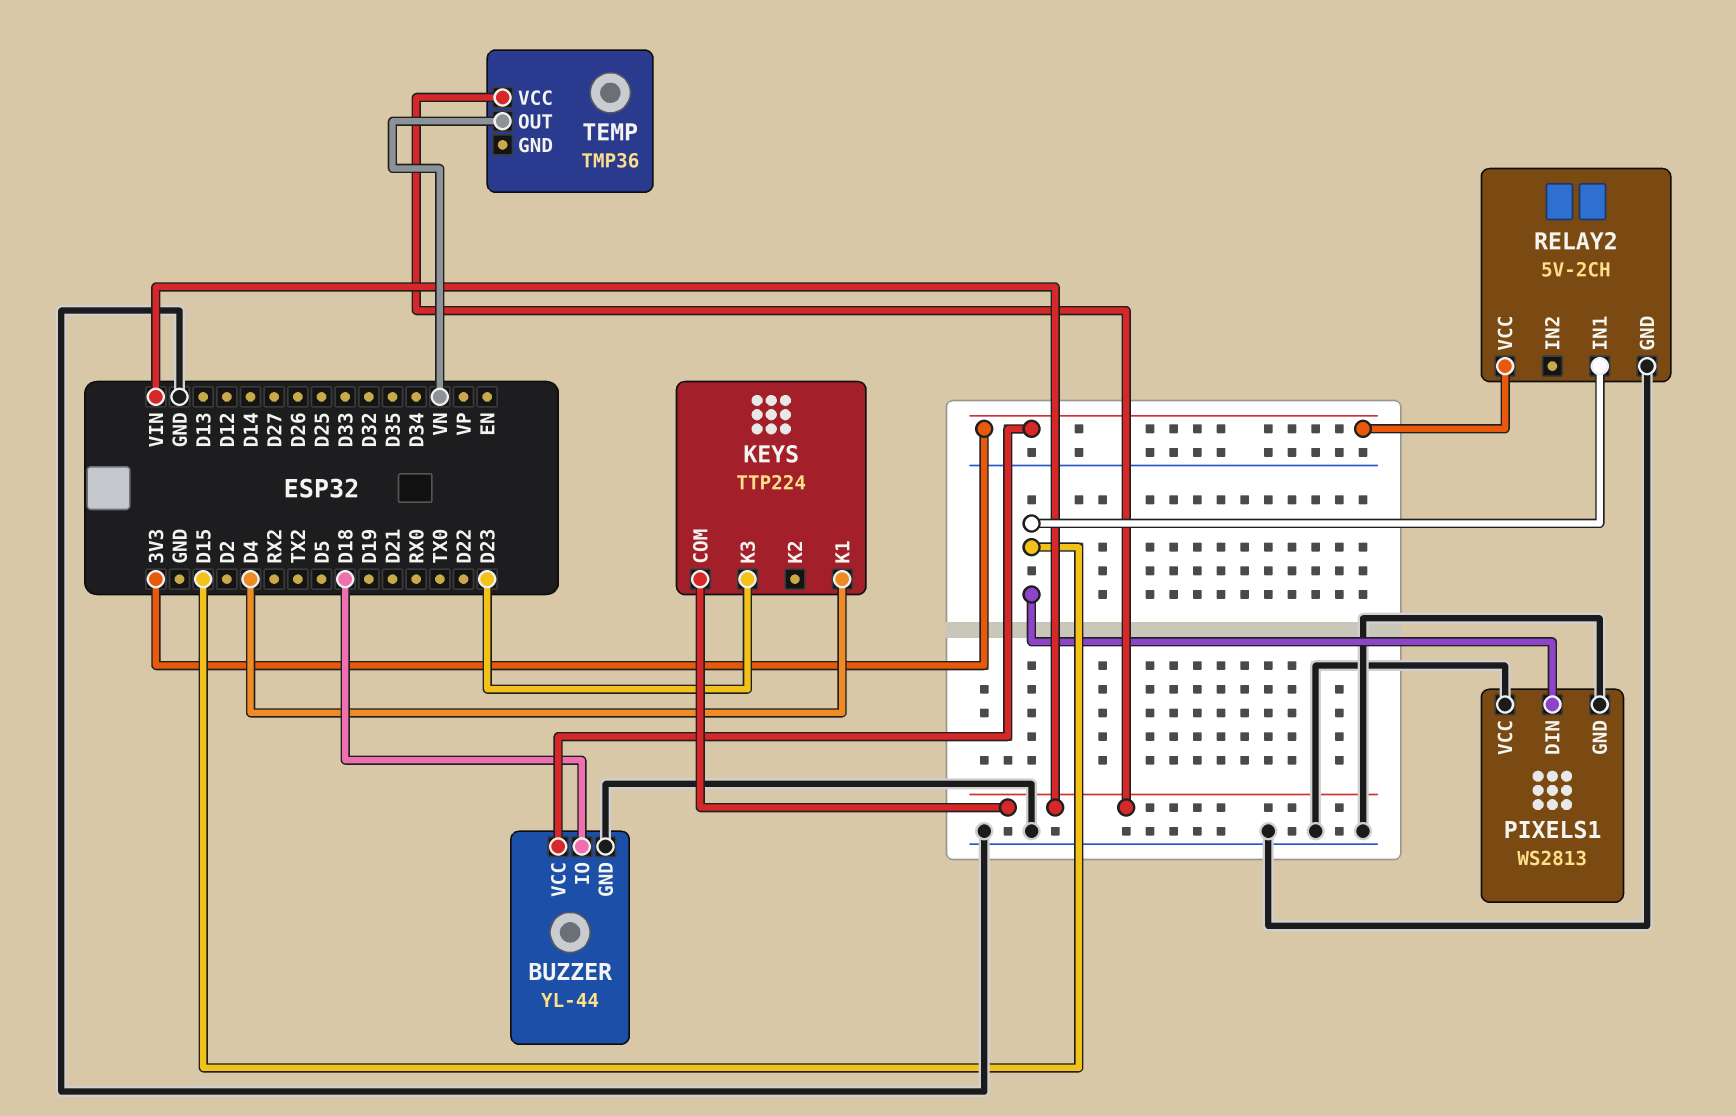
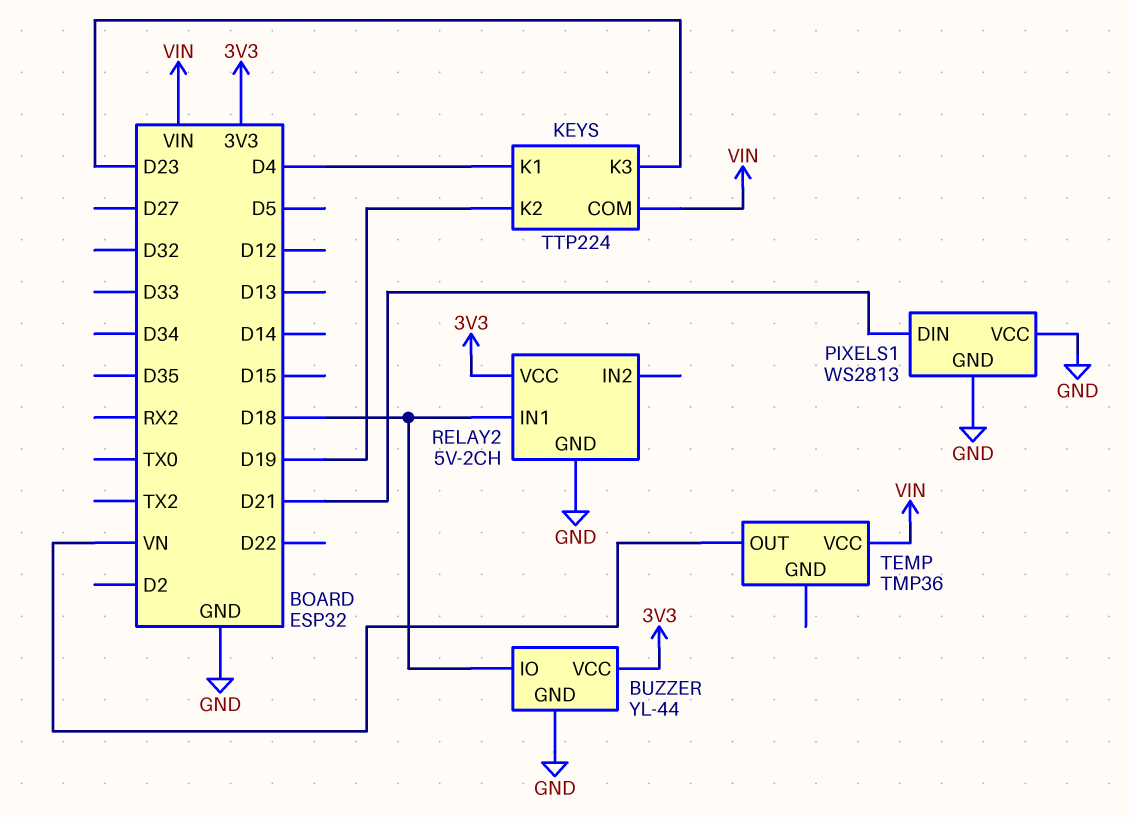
KEYS pin K2: none -> D19
PIXELS1 pin DIN: D15 -> D21
RELAY2 pin IN1: D15 -> D18

